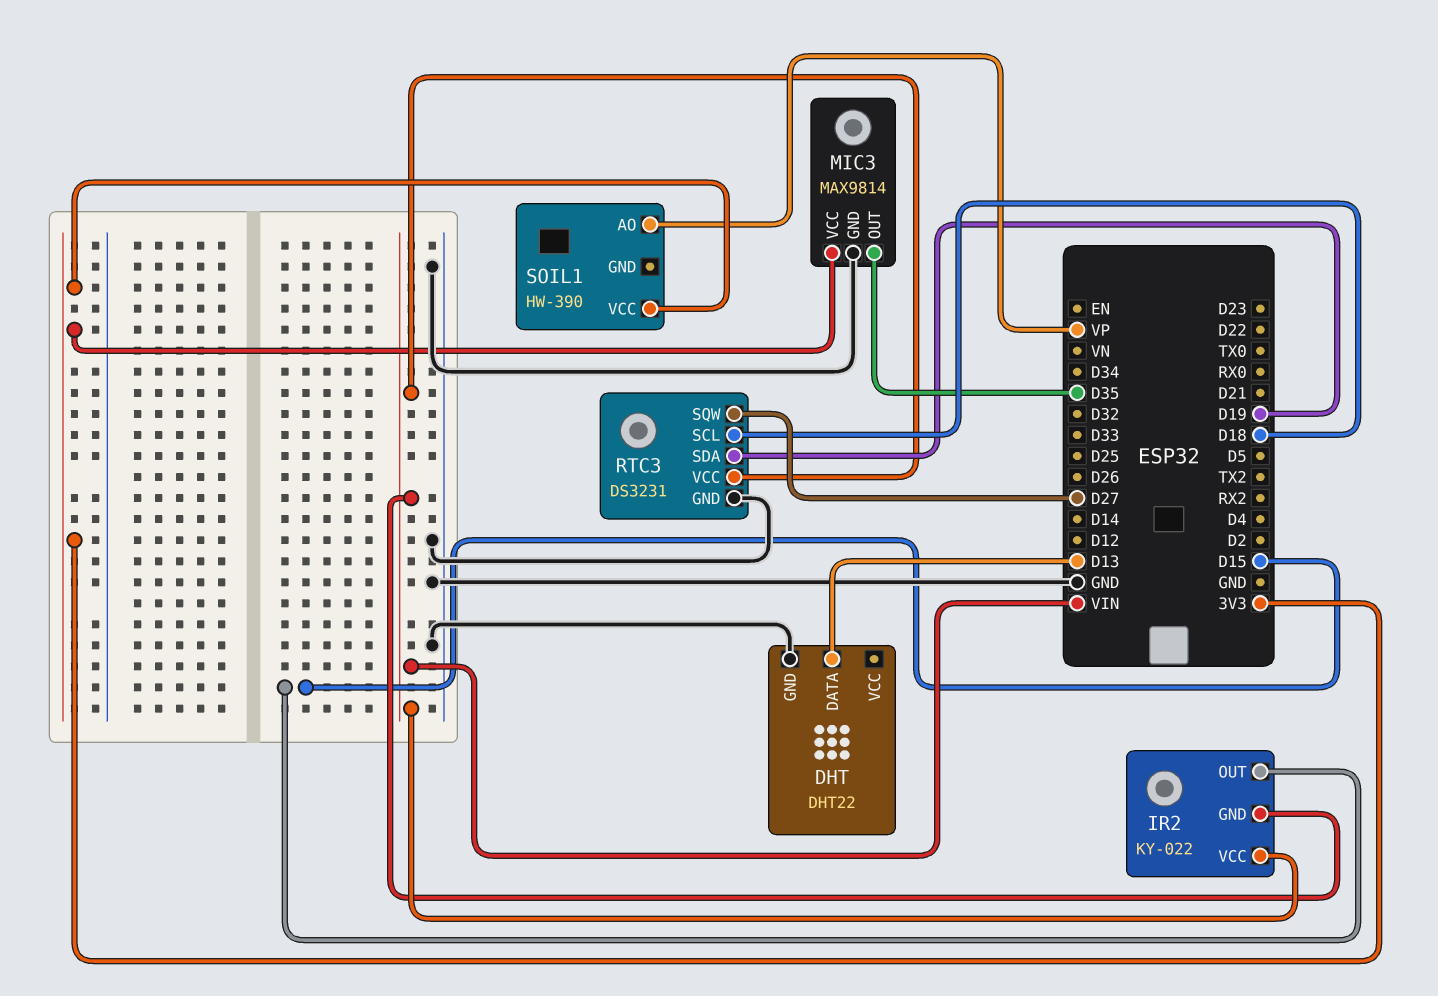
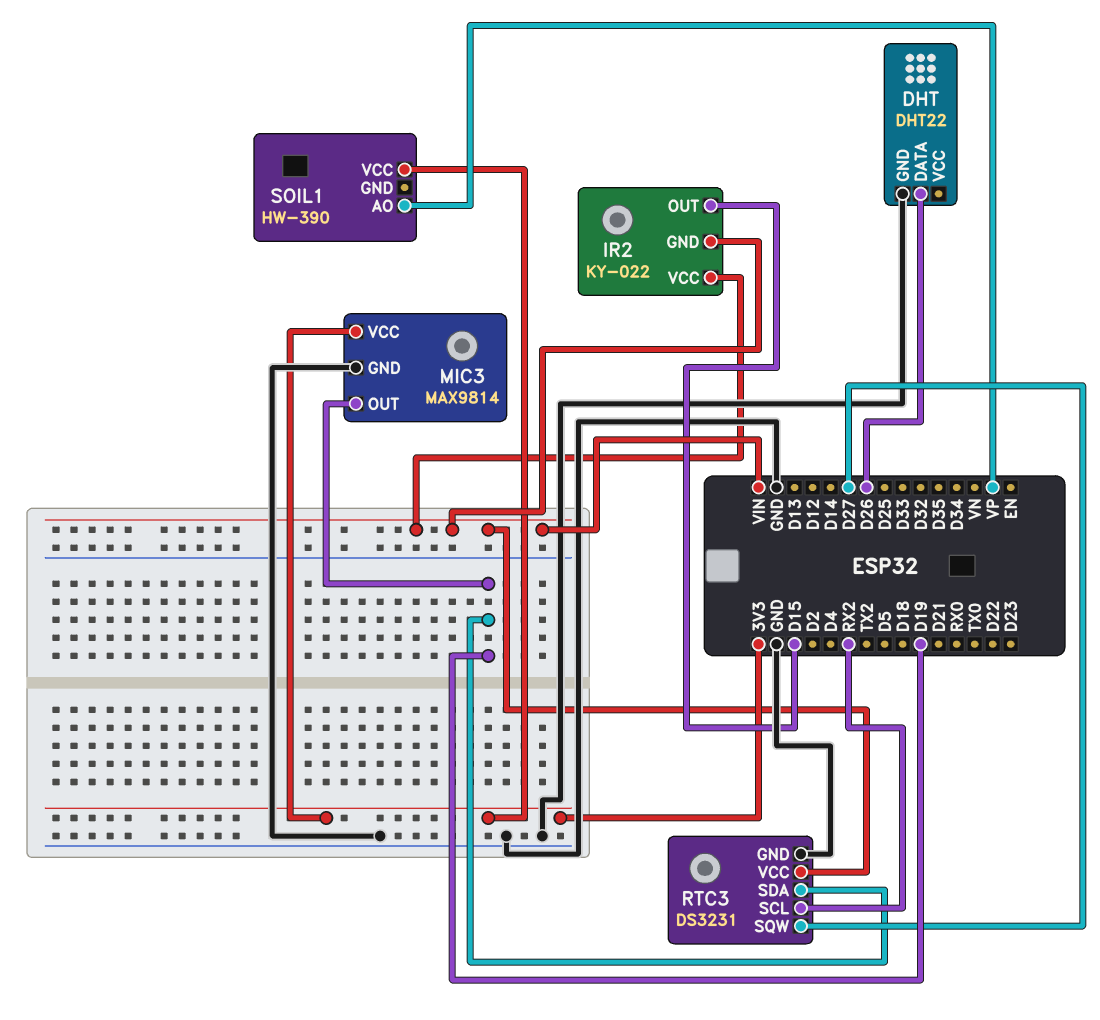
DHT pin DATA: D13 -> D26
MIC3 pin OUT: D35 -> D19
RTC3 pin SCL: D18 -> RX2

